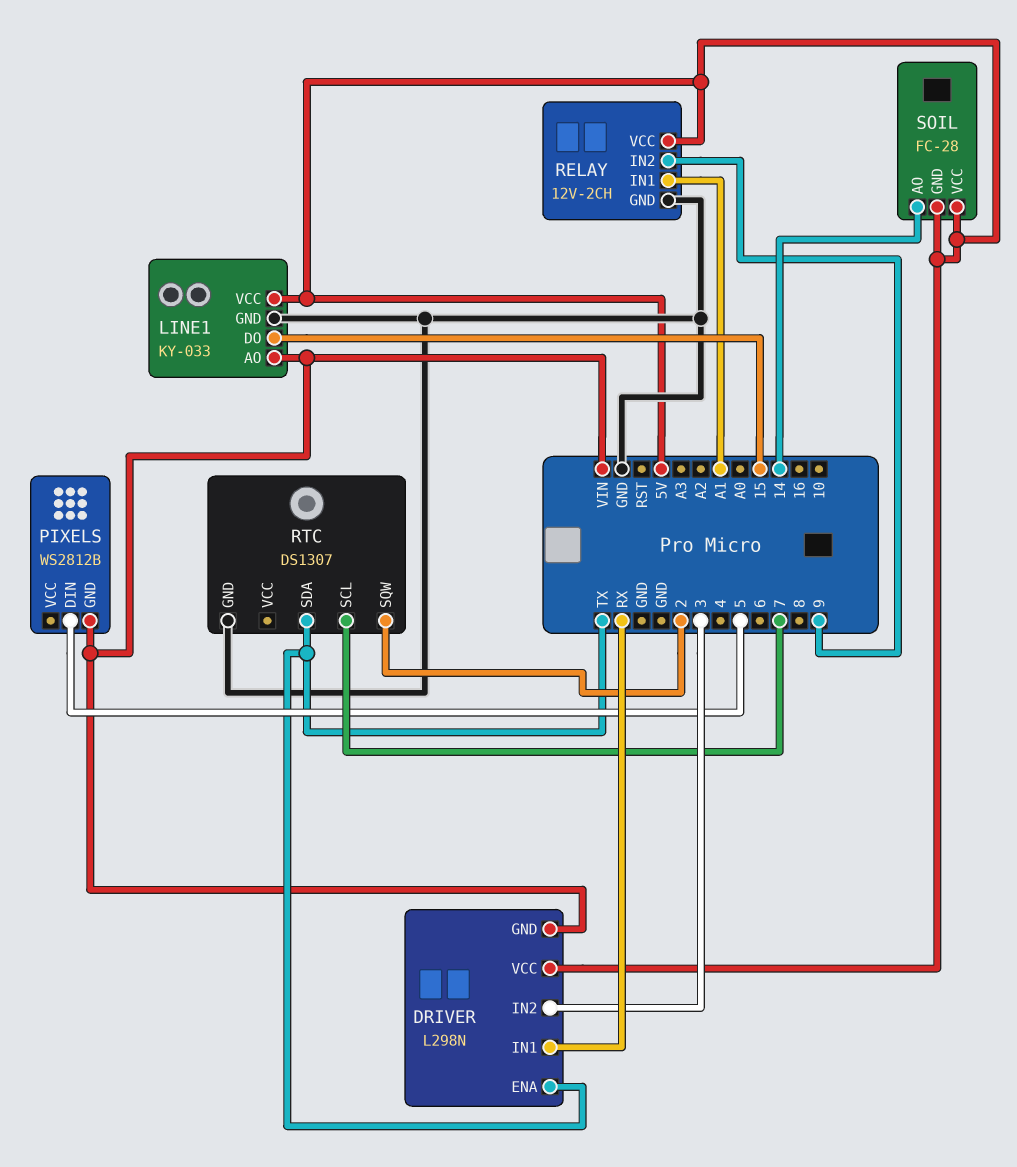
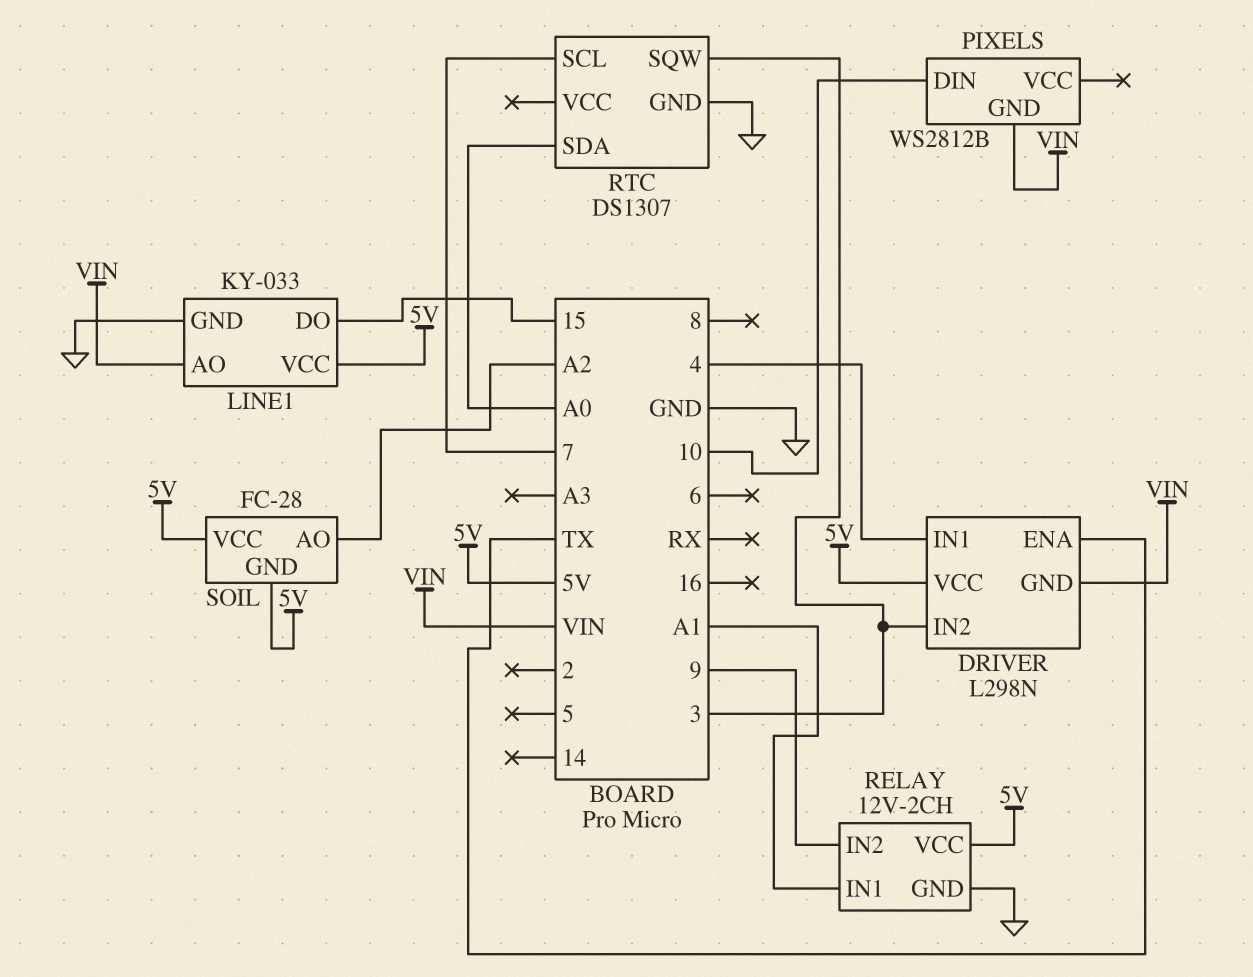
DRIVER pin IN1: RX -> 4
PIXELS pin DIN: 5 -> 10
RTC pin SDA: TX -> A0
RTC pin SQW: 2 -> 3
SOIL pin AO: 14 -> A2

